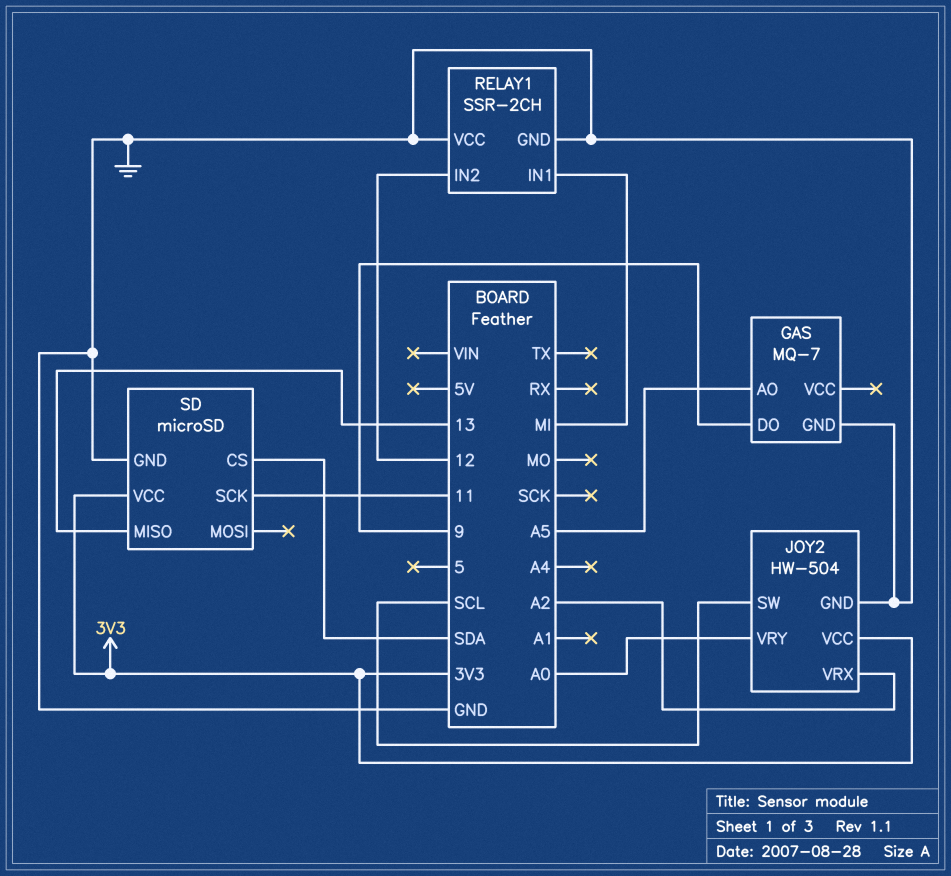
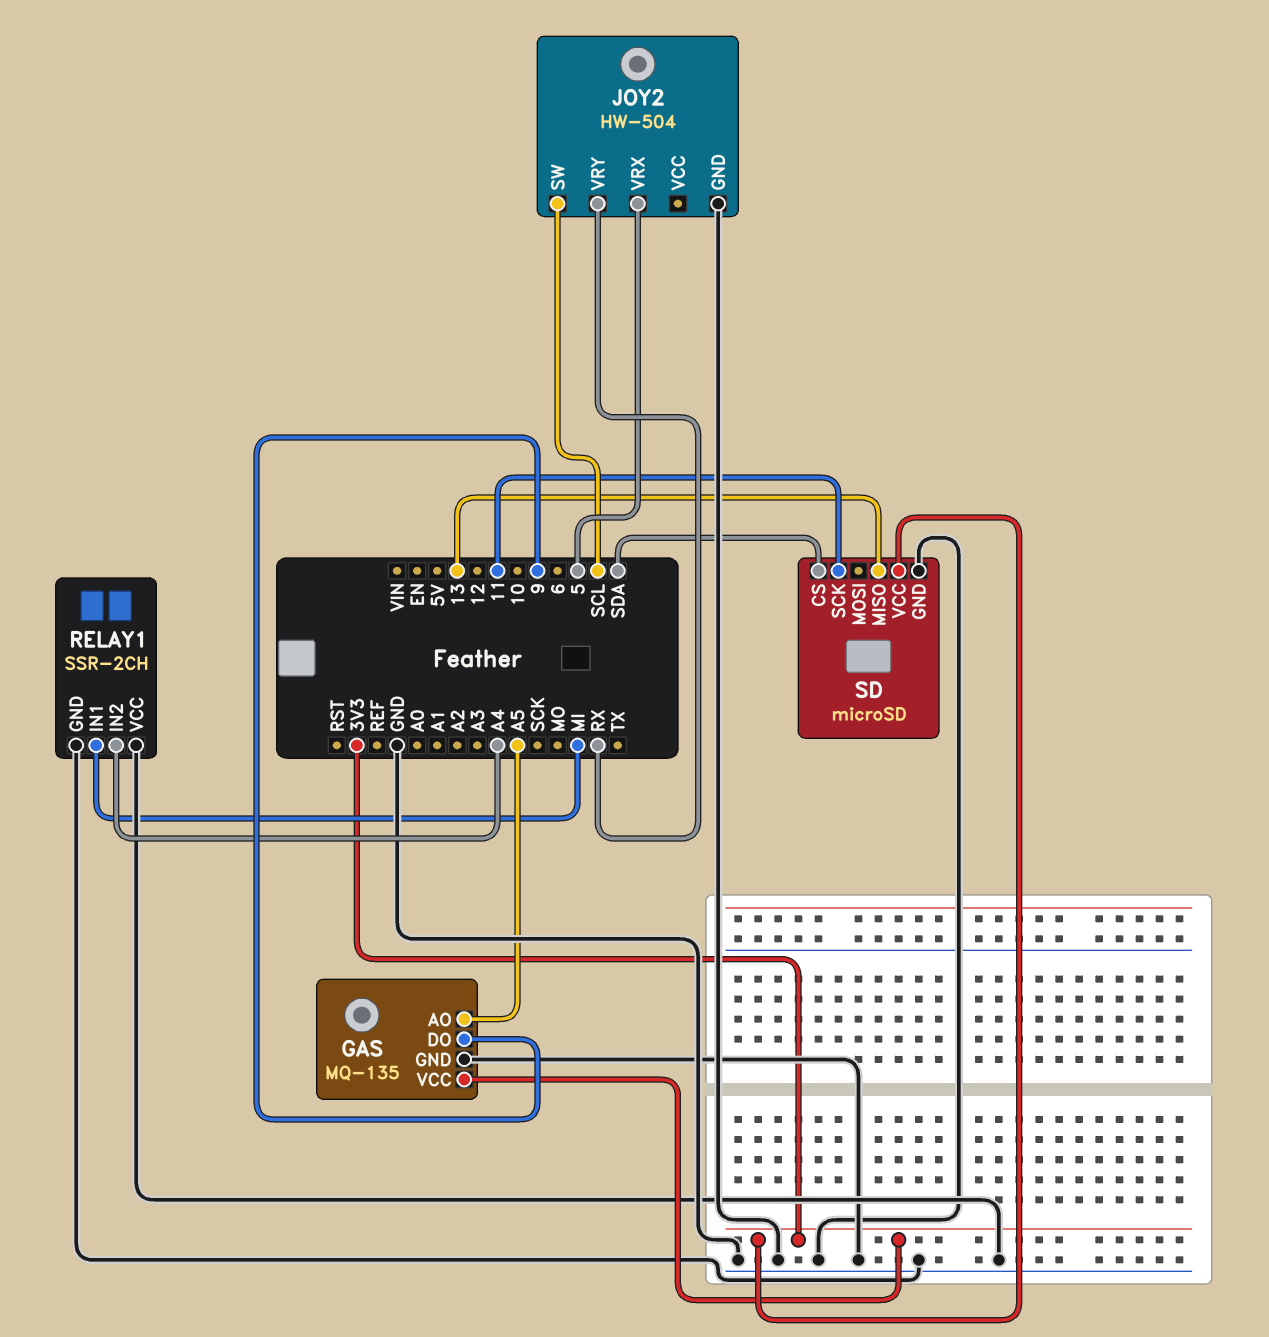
GAS: MQ-7 -> MQ-135
GAS pin VCC: none -> 3V3
JOY2 pin VCC: 3V3 -> none
JOY2 pin VRX: A2 -> 5
JOY2 pin VRY: A0 -> RX
RELAY1 pin IN2: 12 -> A4

